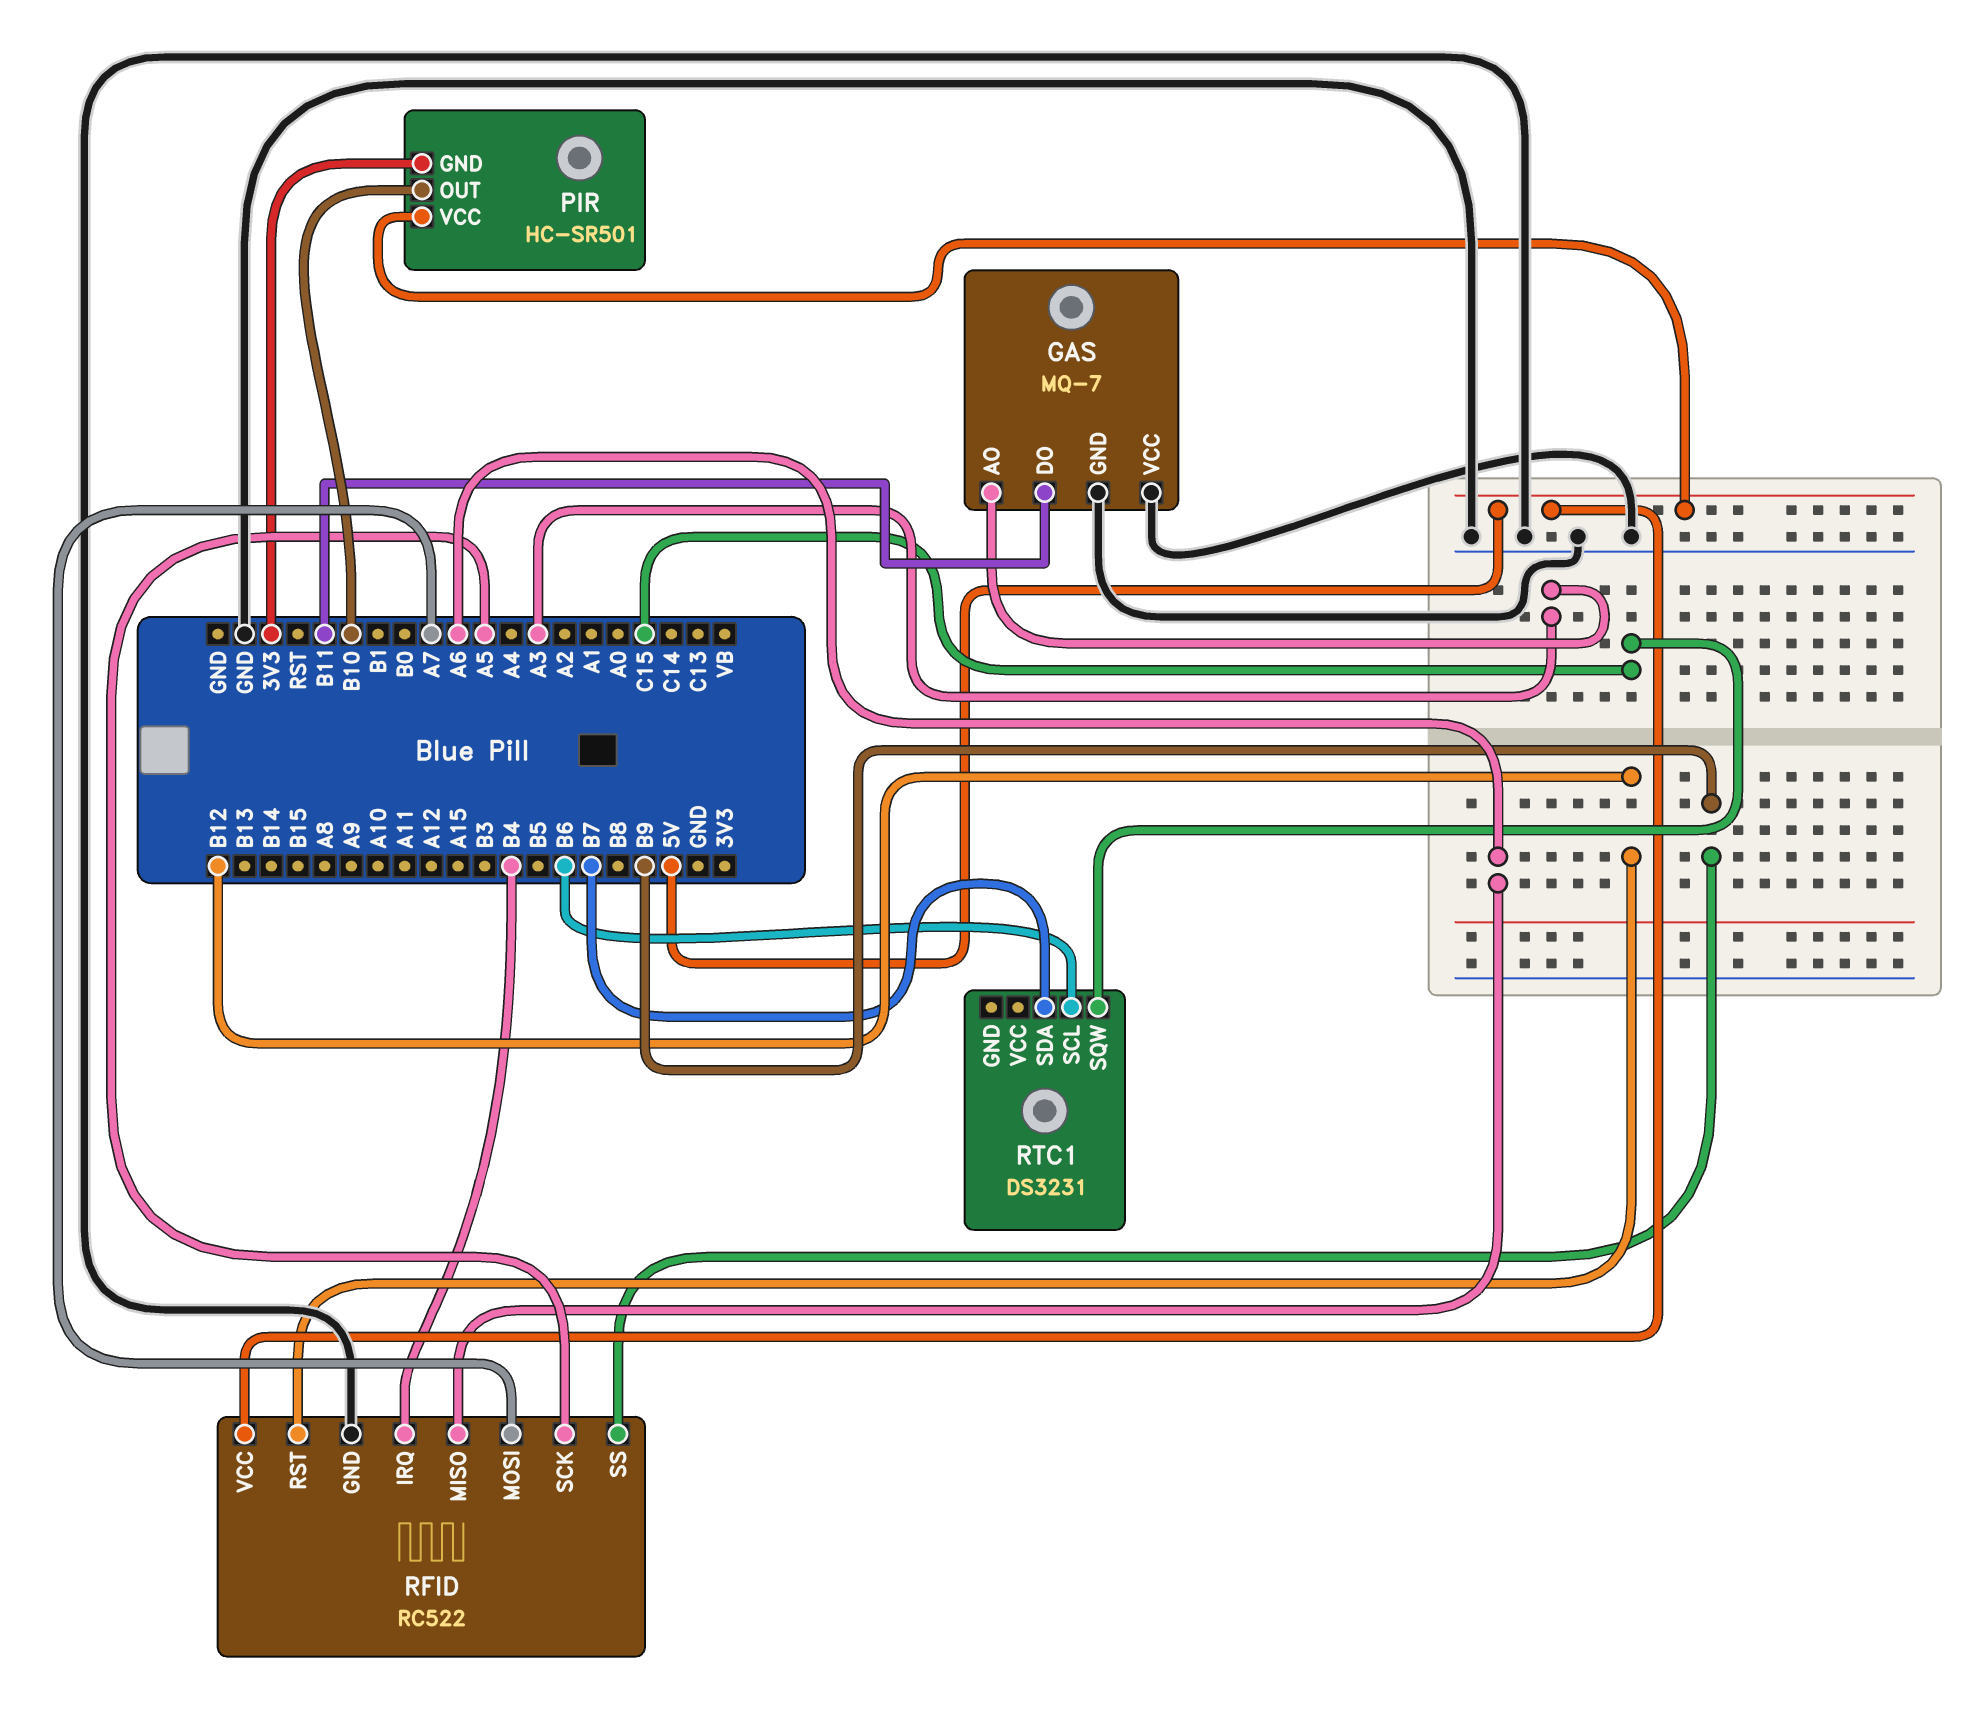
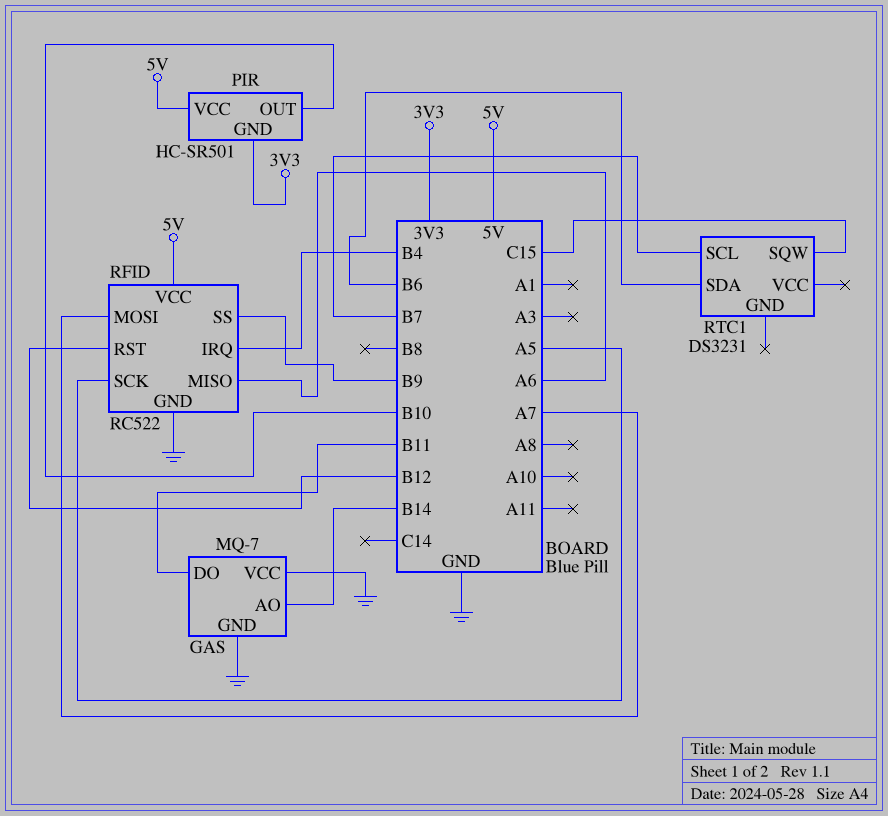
GAS pin AO: A3 -> B14
RTC1 pin SCL: B6 -> B7
RTC1 pin SDA: B7 -> B6

